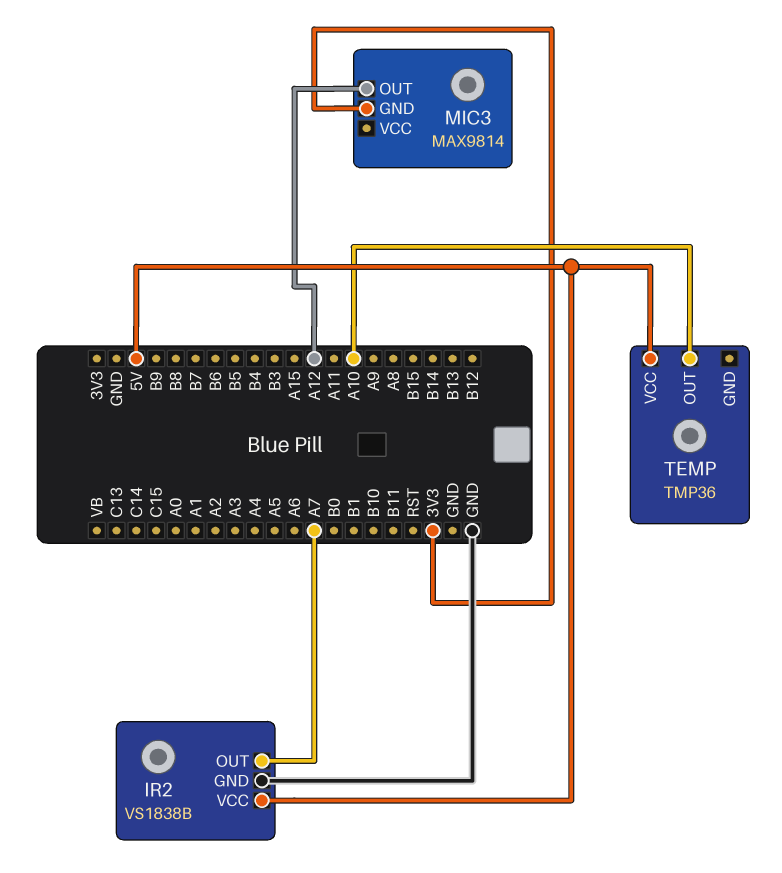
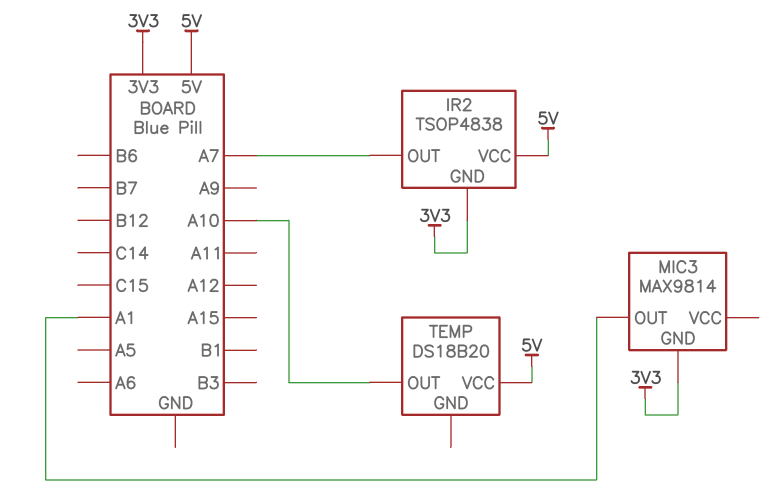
IR2: VS1838B -> TSOP4838
IR2 pin GND: GND -> 3V3
MIC3 pin OUT: A12 -> A1
TEMP: TMP36 -> DS18B20

